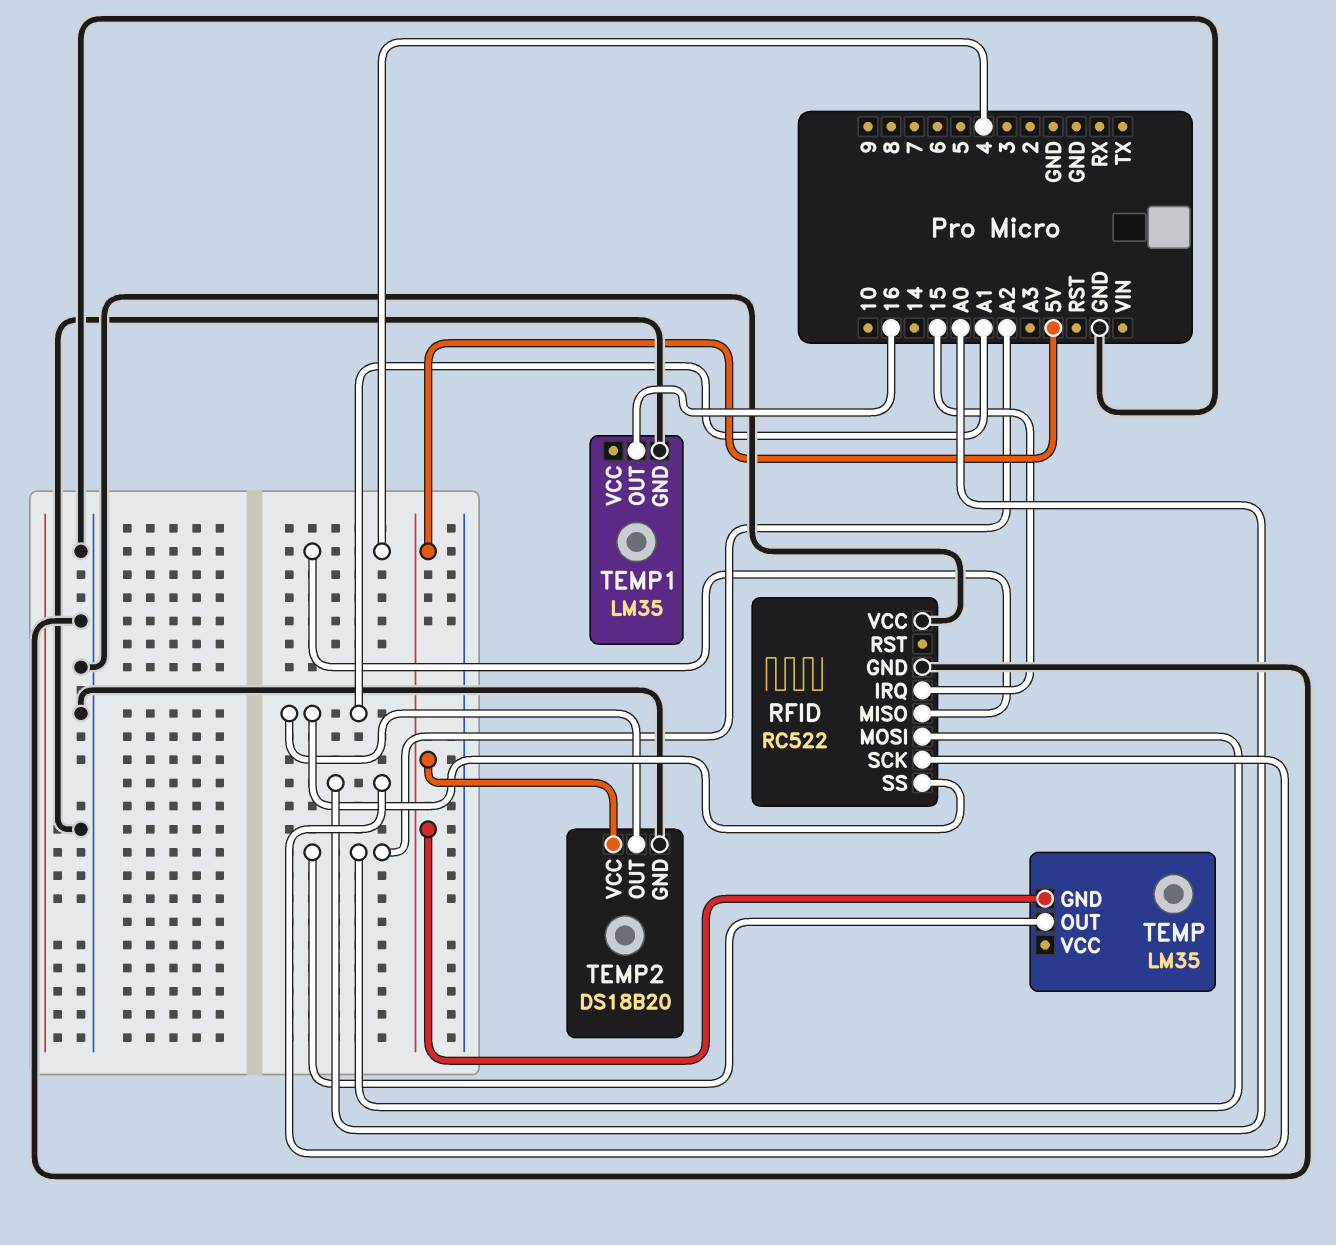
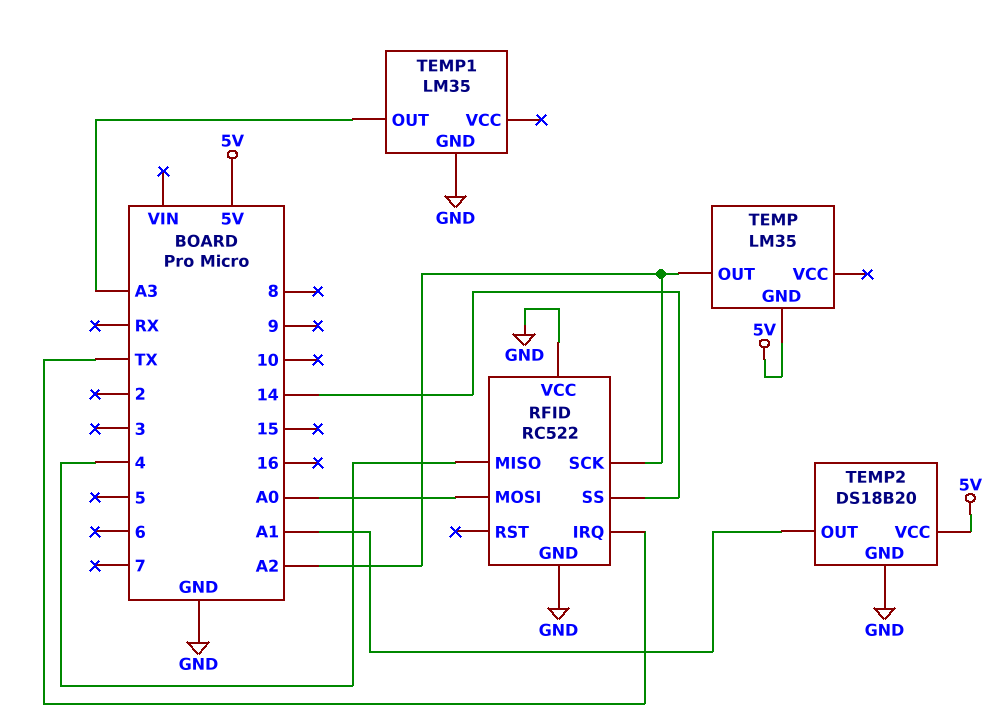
RFID pin IRQ: 15 -> TX
RFID pin MOSI: A2 -> A0
RFID pin SCK: A0 -> A2
RFID pin SS: A1 -> 14
TEMP1 pin OUT: 16 -> A3

